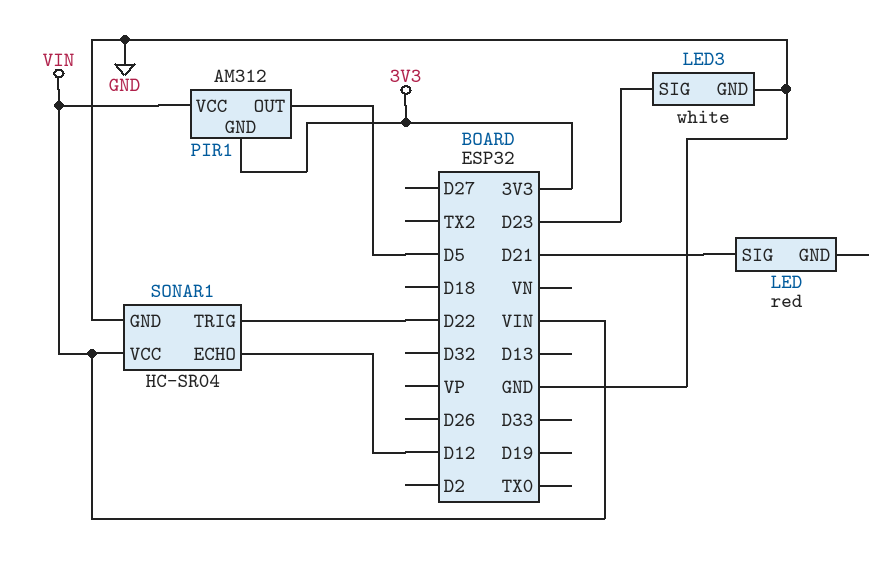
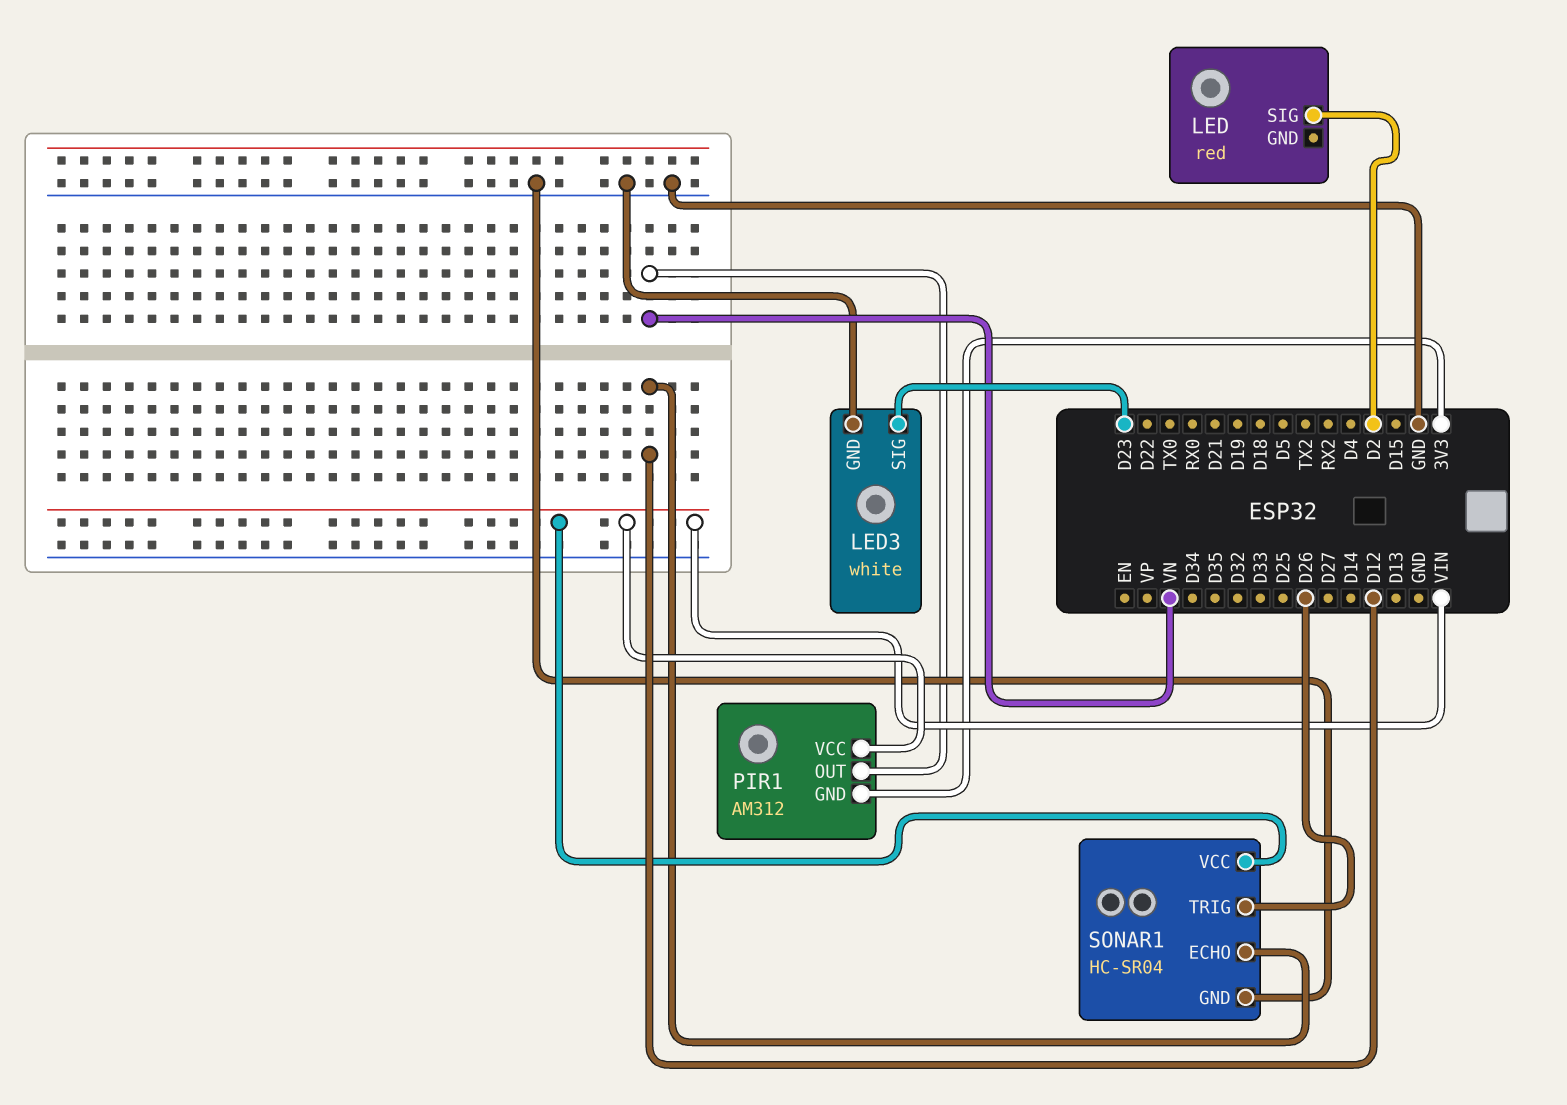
LED pin SIG: D21 -> D2
PIR1 pin OUT: D5 -> VN
SONAR1 pin TRIG: D22 -> D26

